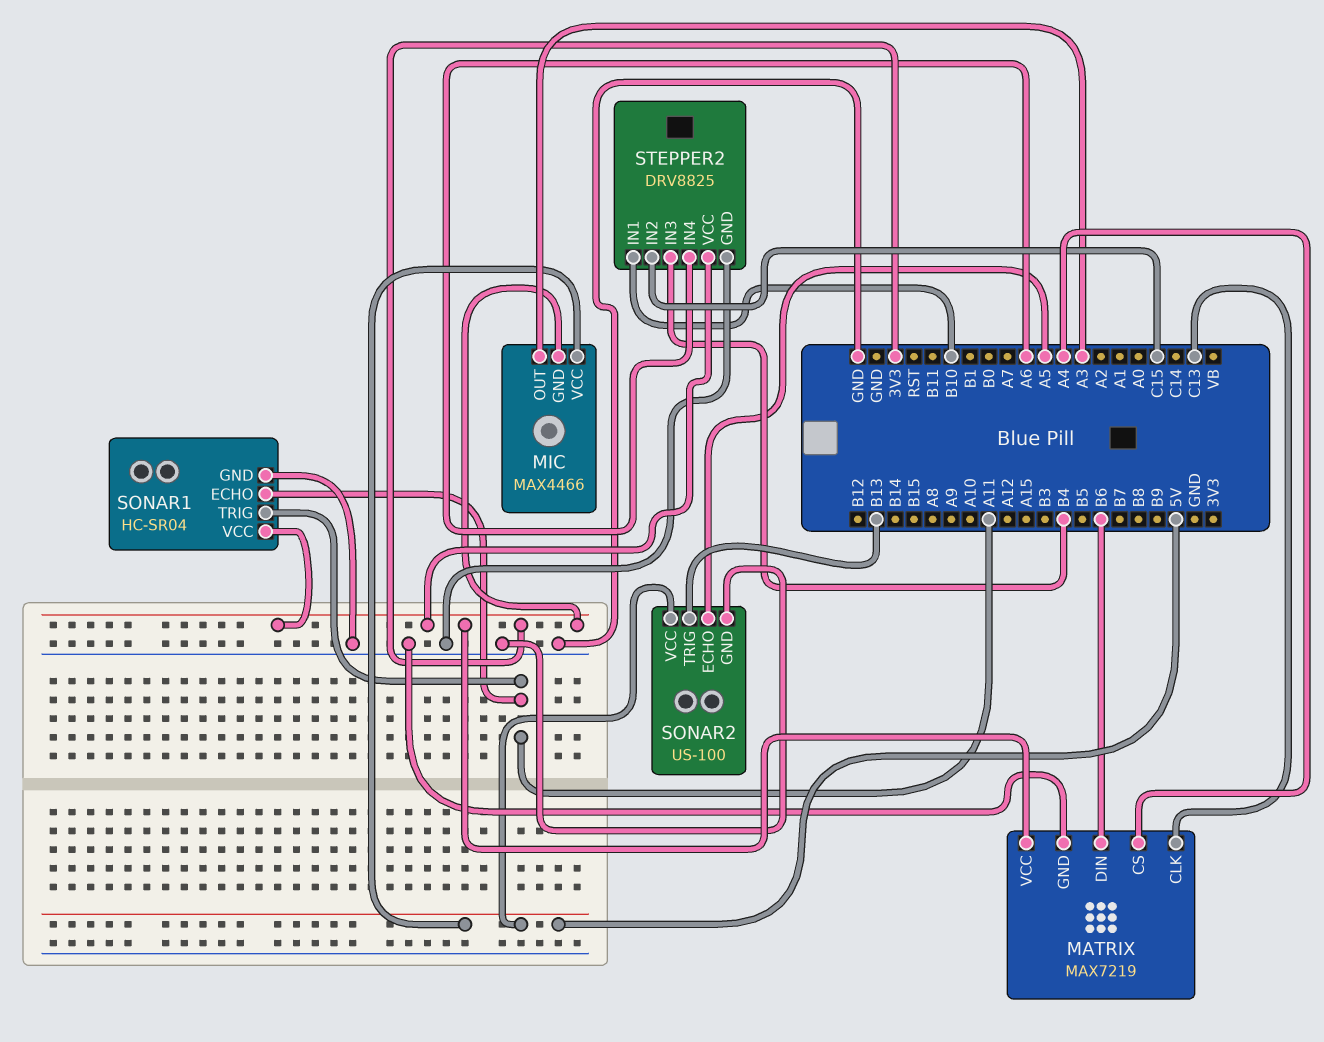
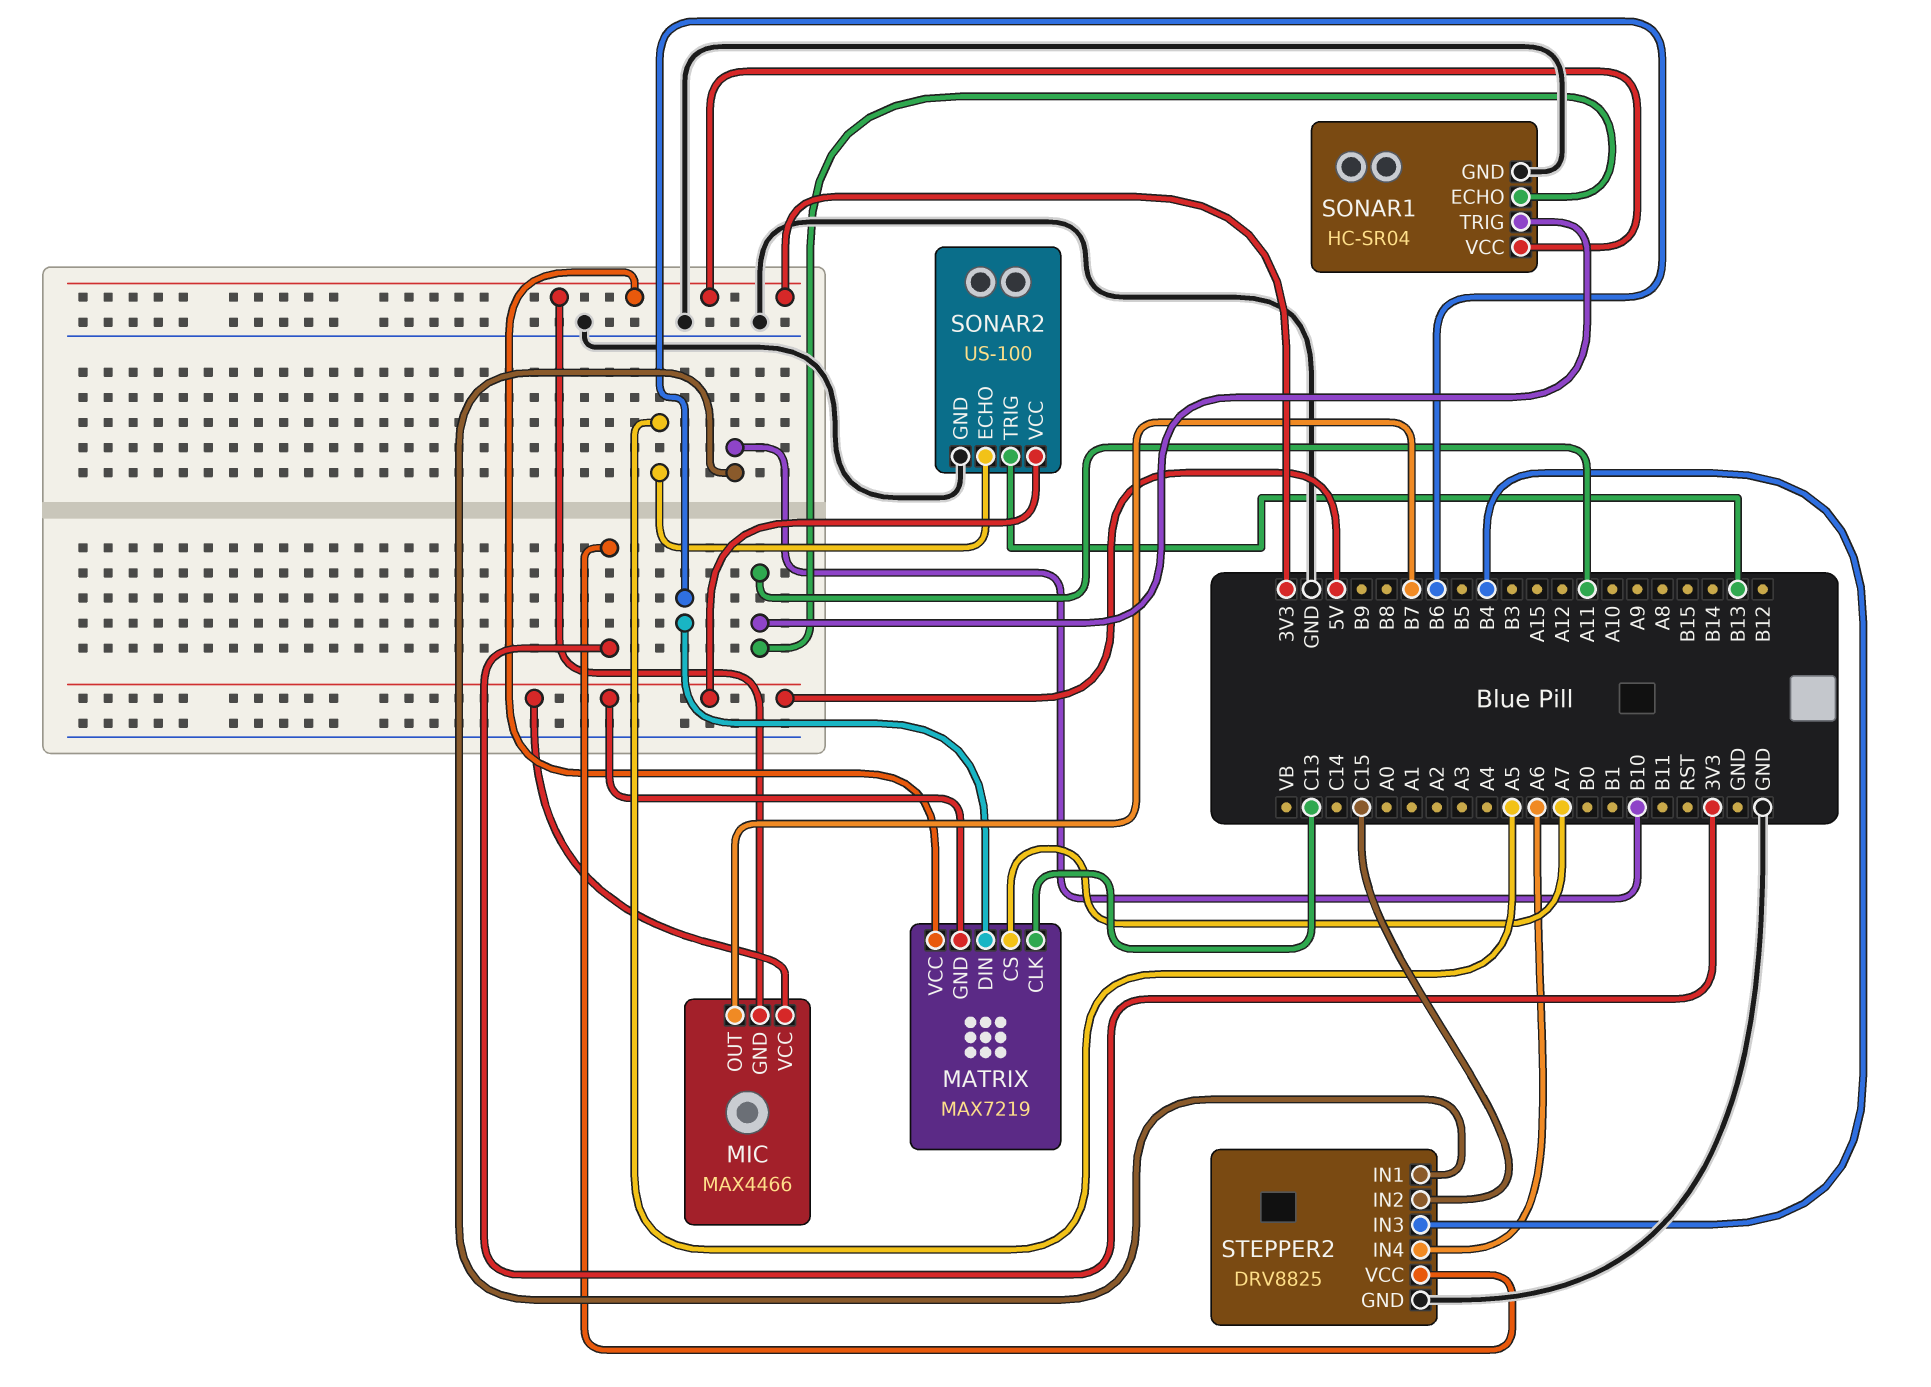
MATRIX pin CS: A4 -> A7
MATRIX pin GND: GND -> 5V
MIC pin OUT: A3 -> B7

